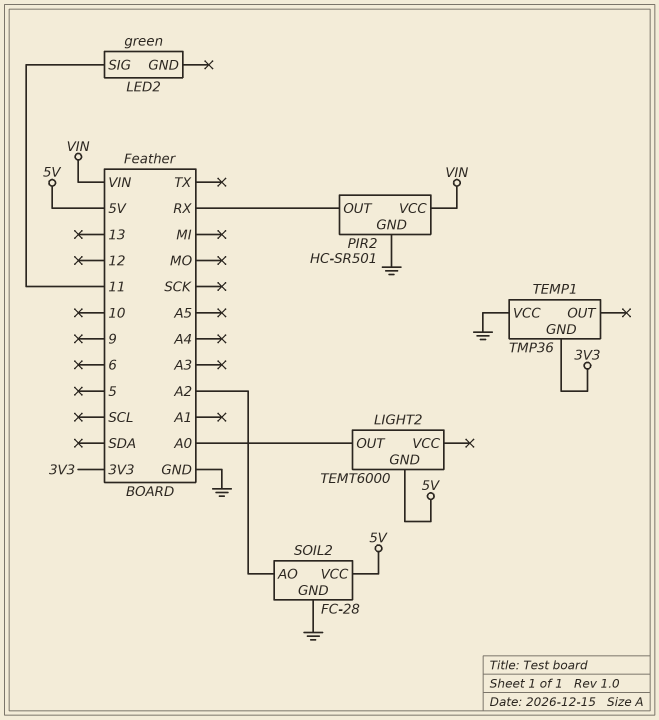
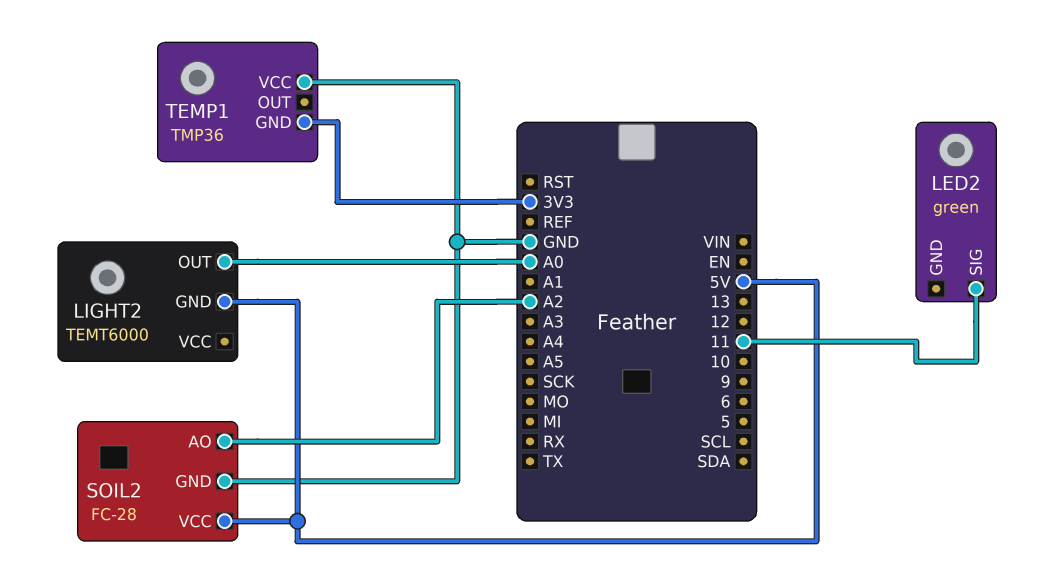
PIR2: HC-SR501 -> none
PIR2 pin GND: GND -> none
PIR2 pin OUT: RX -> none
PIR2 pin VCC: VIN -> none

